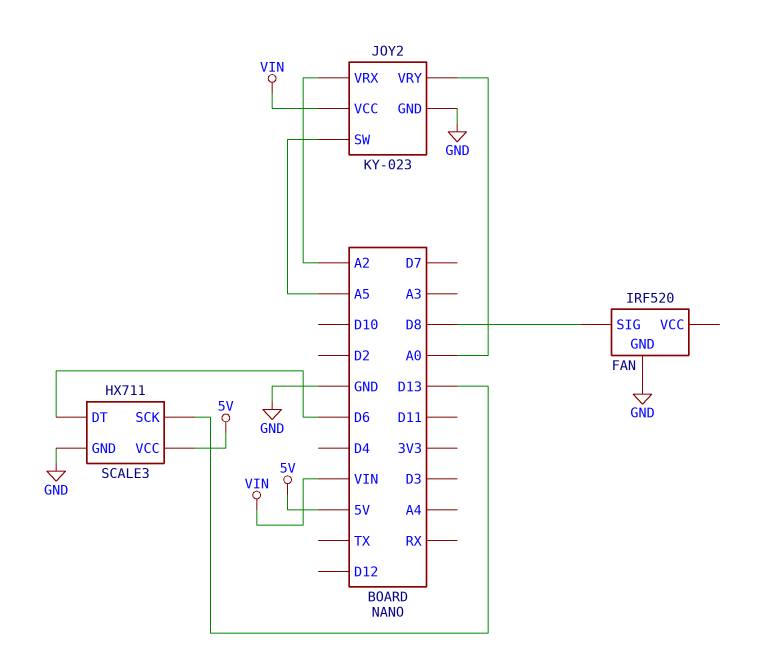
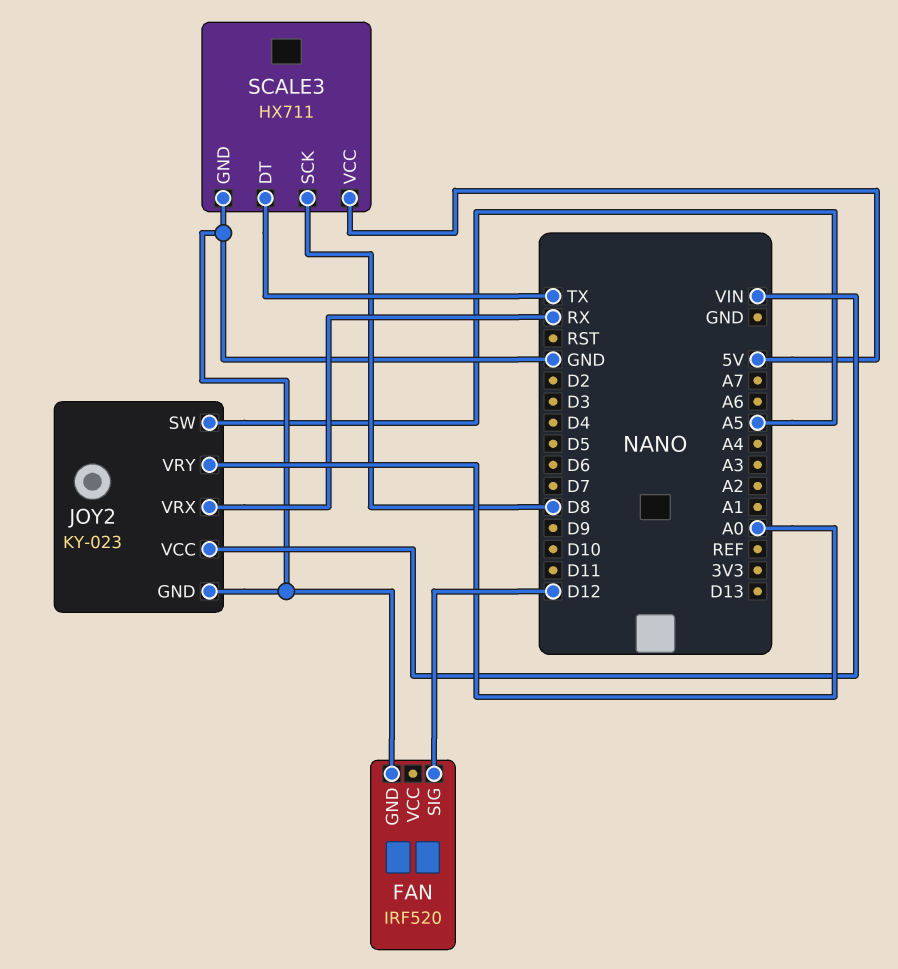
FAN pin SIG: D8 -> D12
JOY2 pin VRX: A2 -> RX
SCALE3 pin DT: D6 -> TX
SCALE3 pin SCK: D13 -> D8

